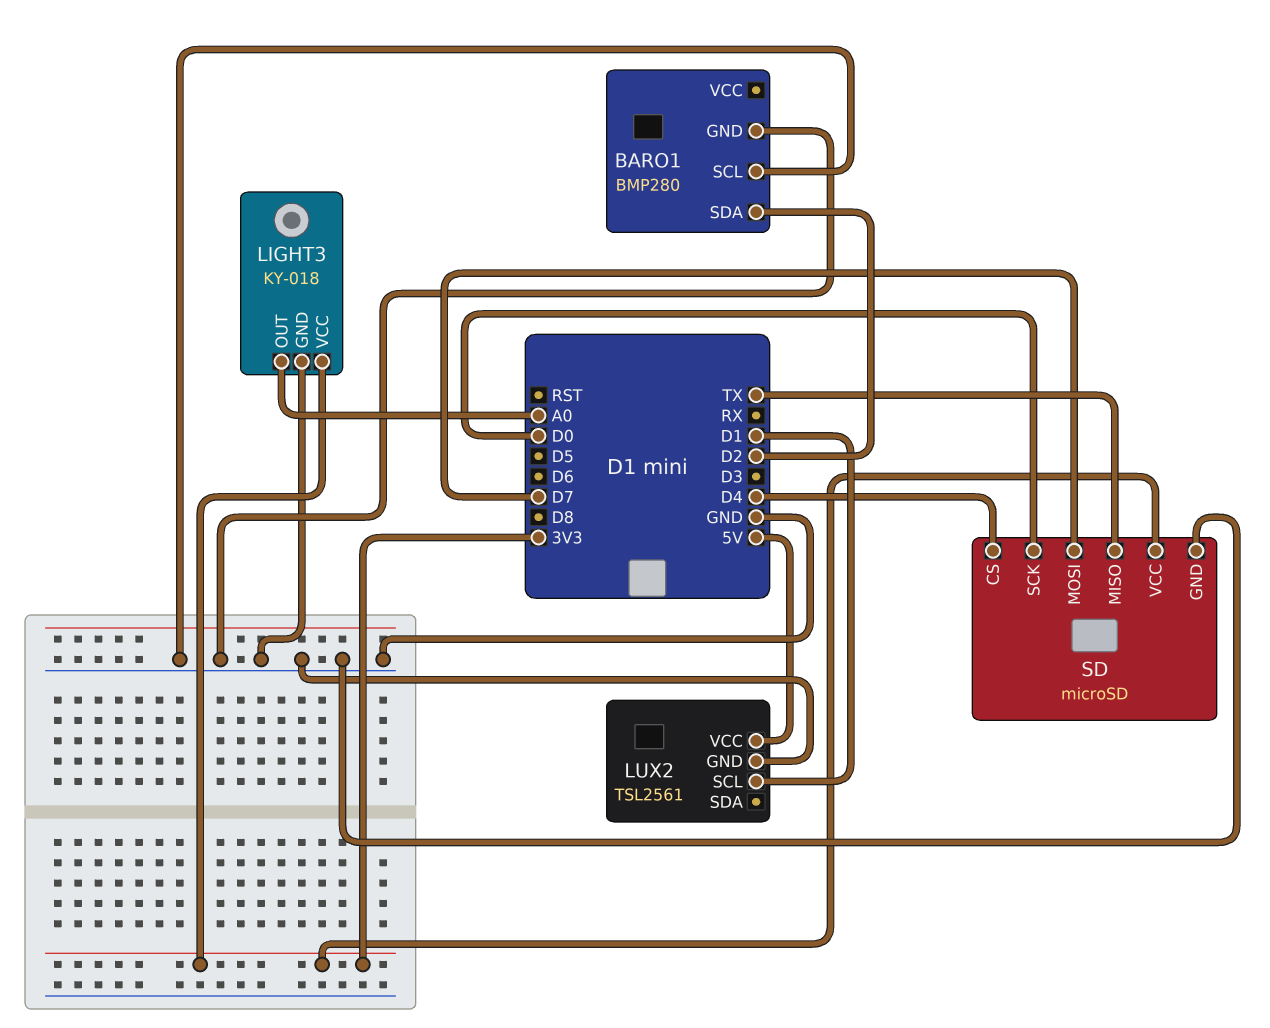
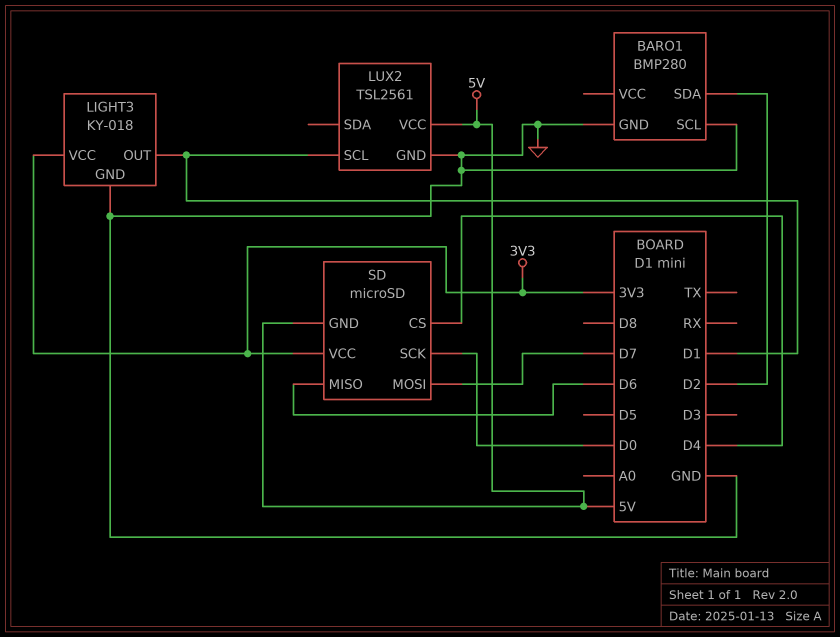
LIGHT3 pin OUT: A0 -> D1
SD pin GND: GND -> 5V
SD pin MISO: TX -> D6

